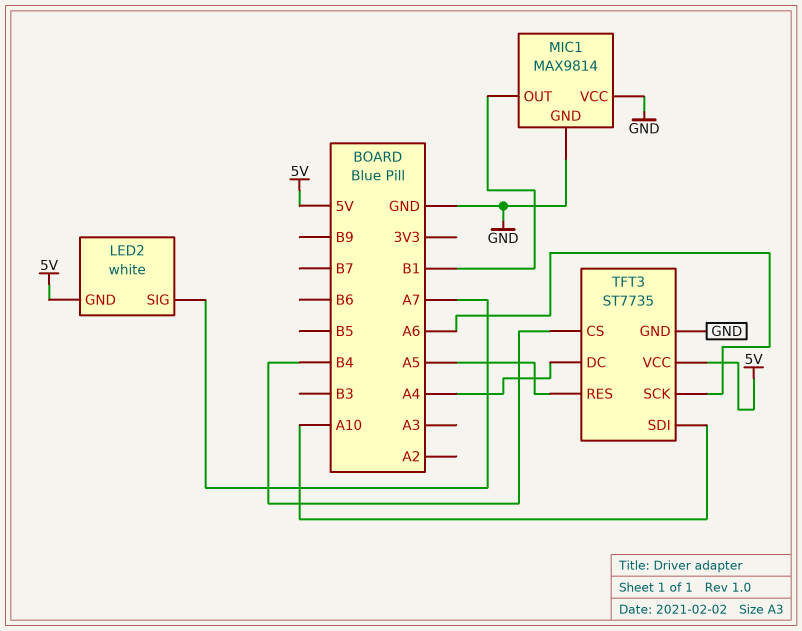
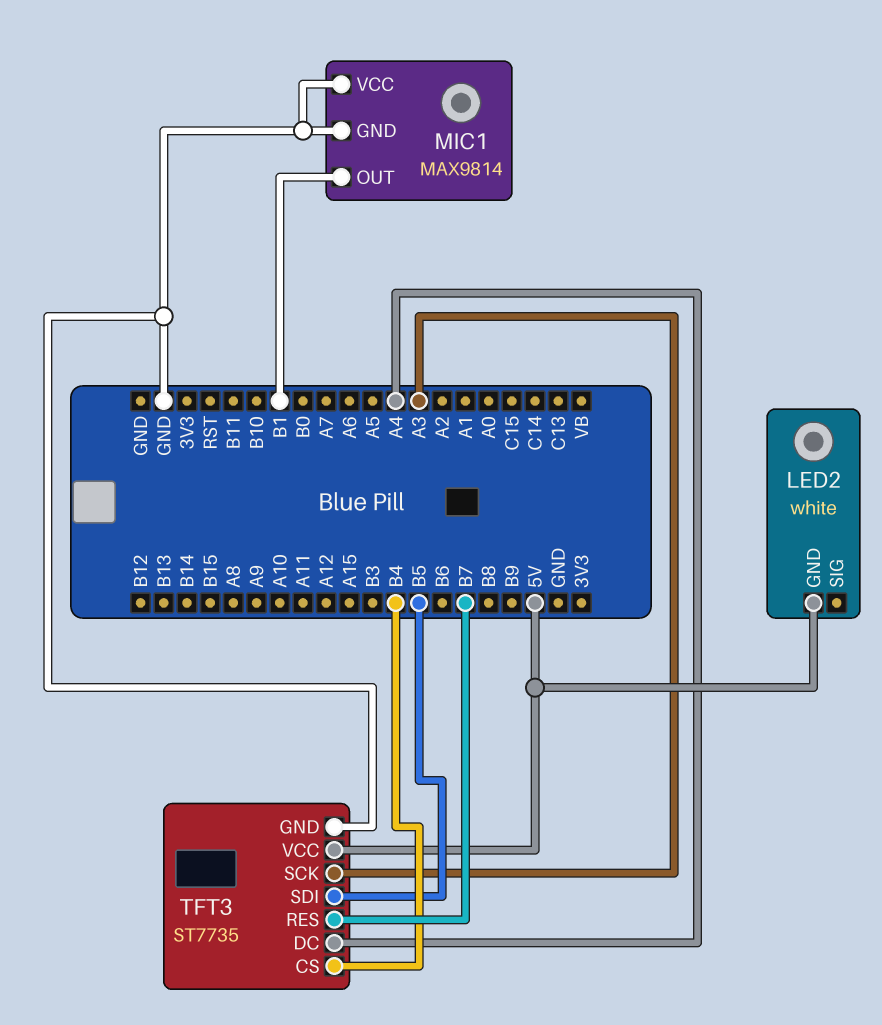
LED2 pin SIG: A7 -> none
TFT3 pin RES: A5 -> B7
TFT3 pin SCK: A6 -> A3
TFT3 pin SDI: A10 -> B5

